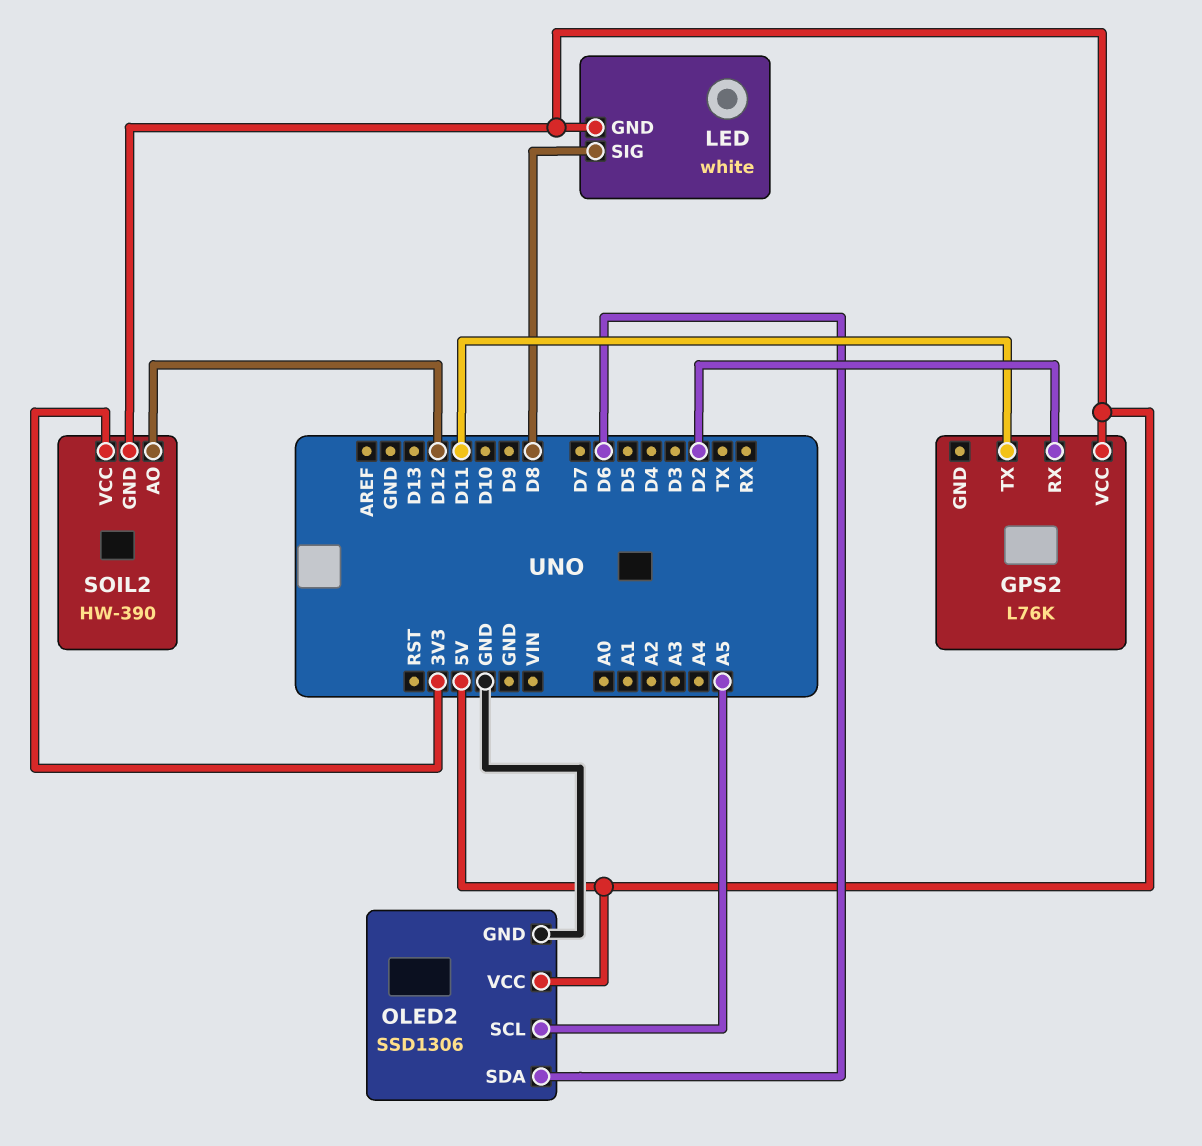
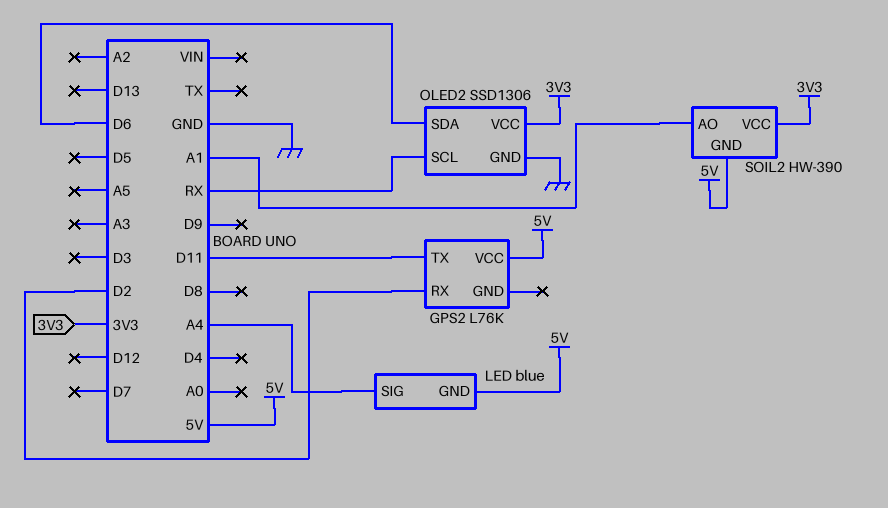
LED: white -> blue
LED pin SIG: D8 -> A4
OLED2 pin SCL: A5 -> RX
OLED2 pin VCC: 5V -> 3V3
SOIL2 pin AO: D12 -> A1

